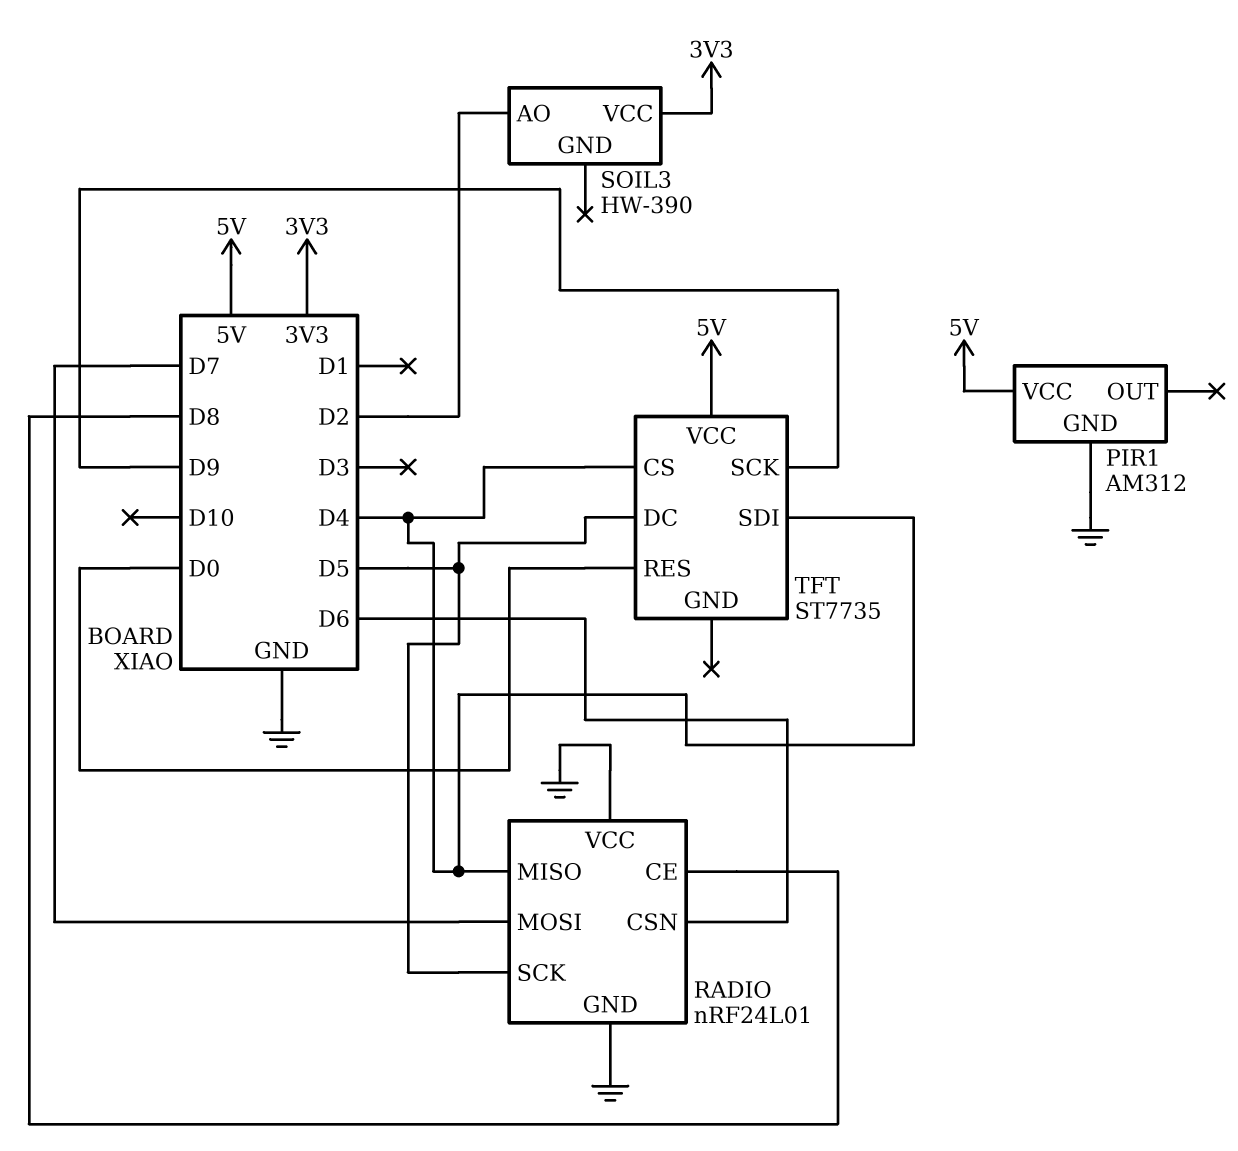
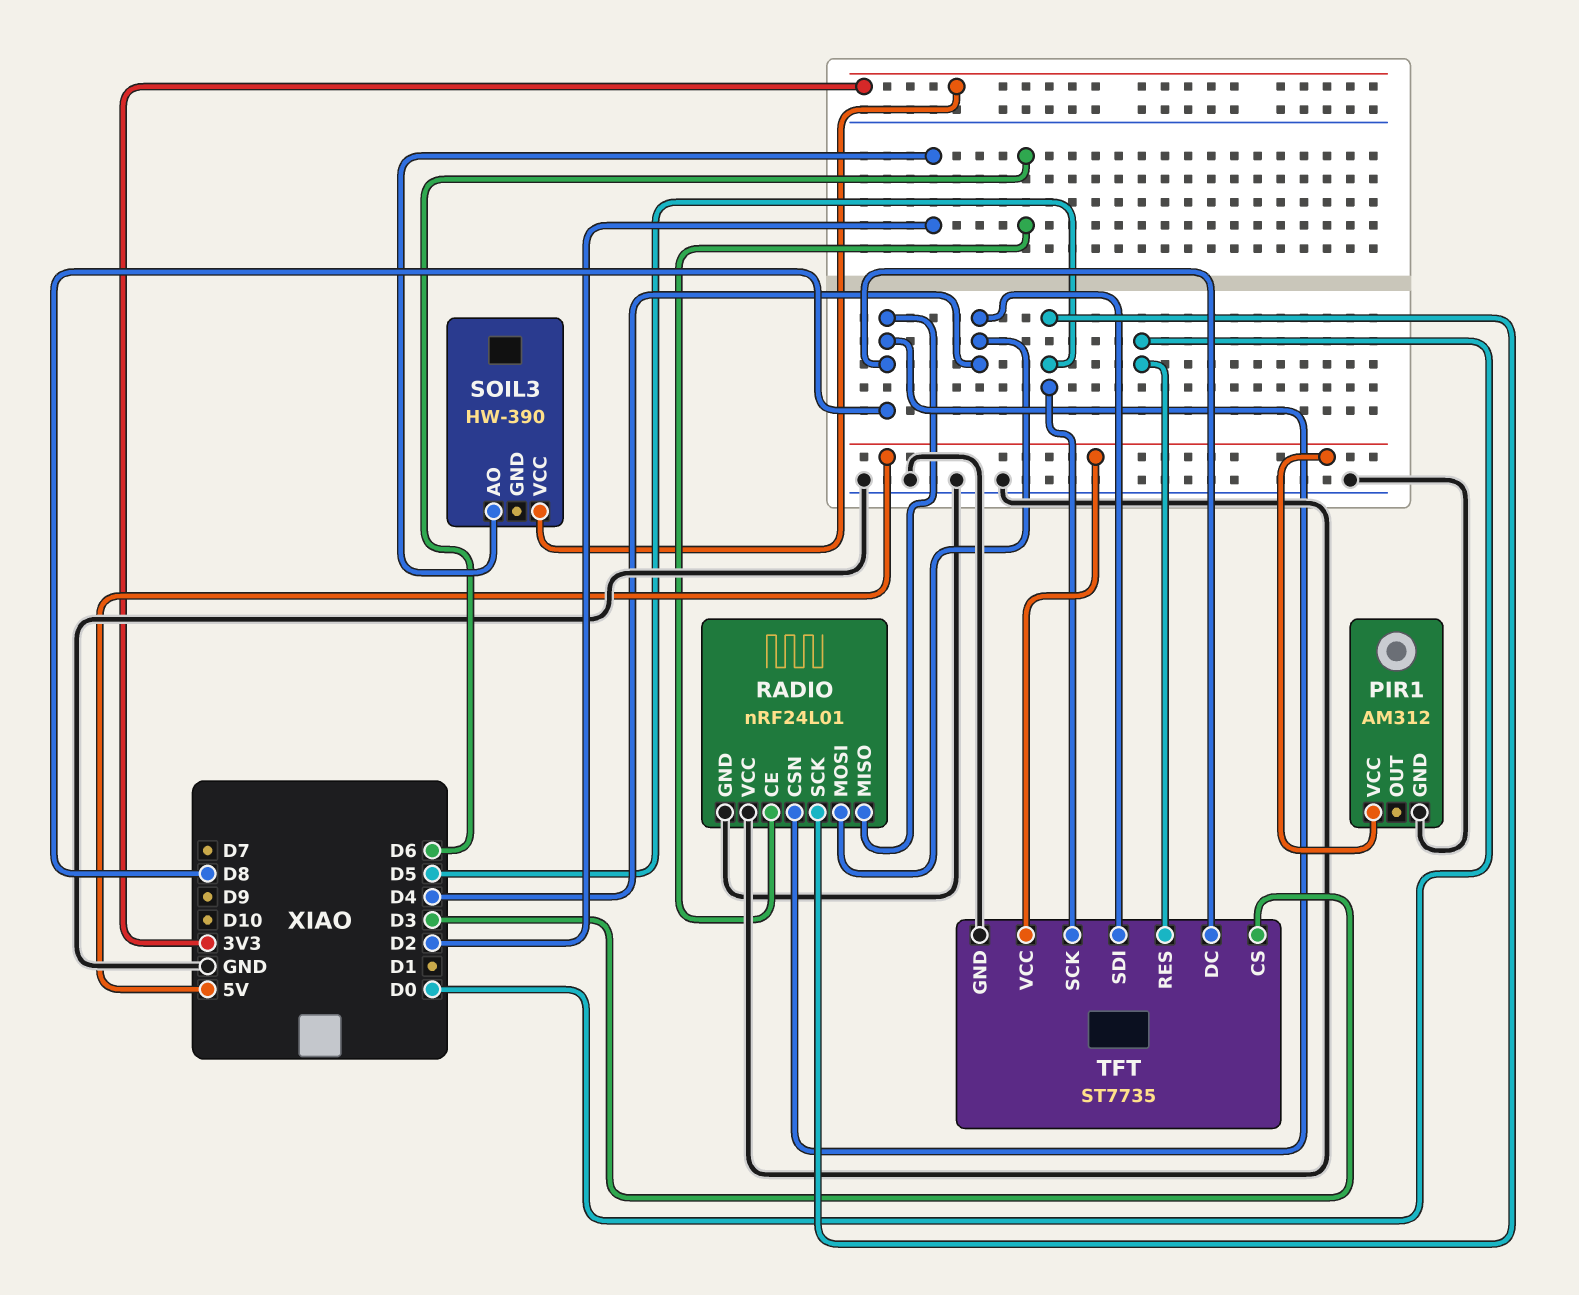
RADIO pin CE: D8 -> D6
RADIO pin CSN: D6 -> D8
RADIO pin MISO: D4 -> D8
RADIO pin MOSI: D7 -> D4
TFT pin CS: D4 -> D3
TFT pin DC: D5 -> D8
TFT pin GND: none -> GND
TFT pin SCK: D9 -> D5

